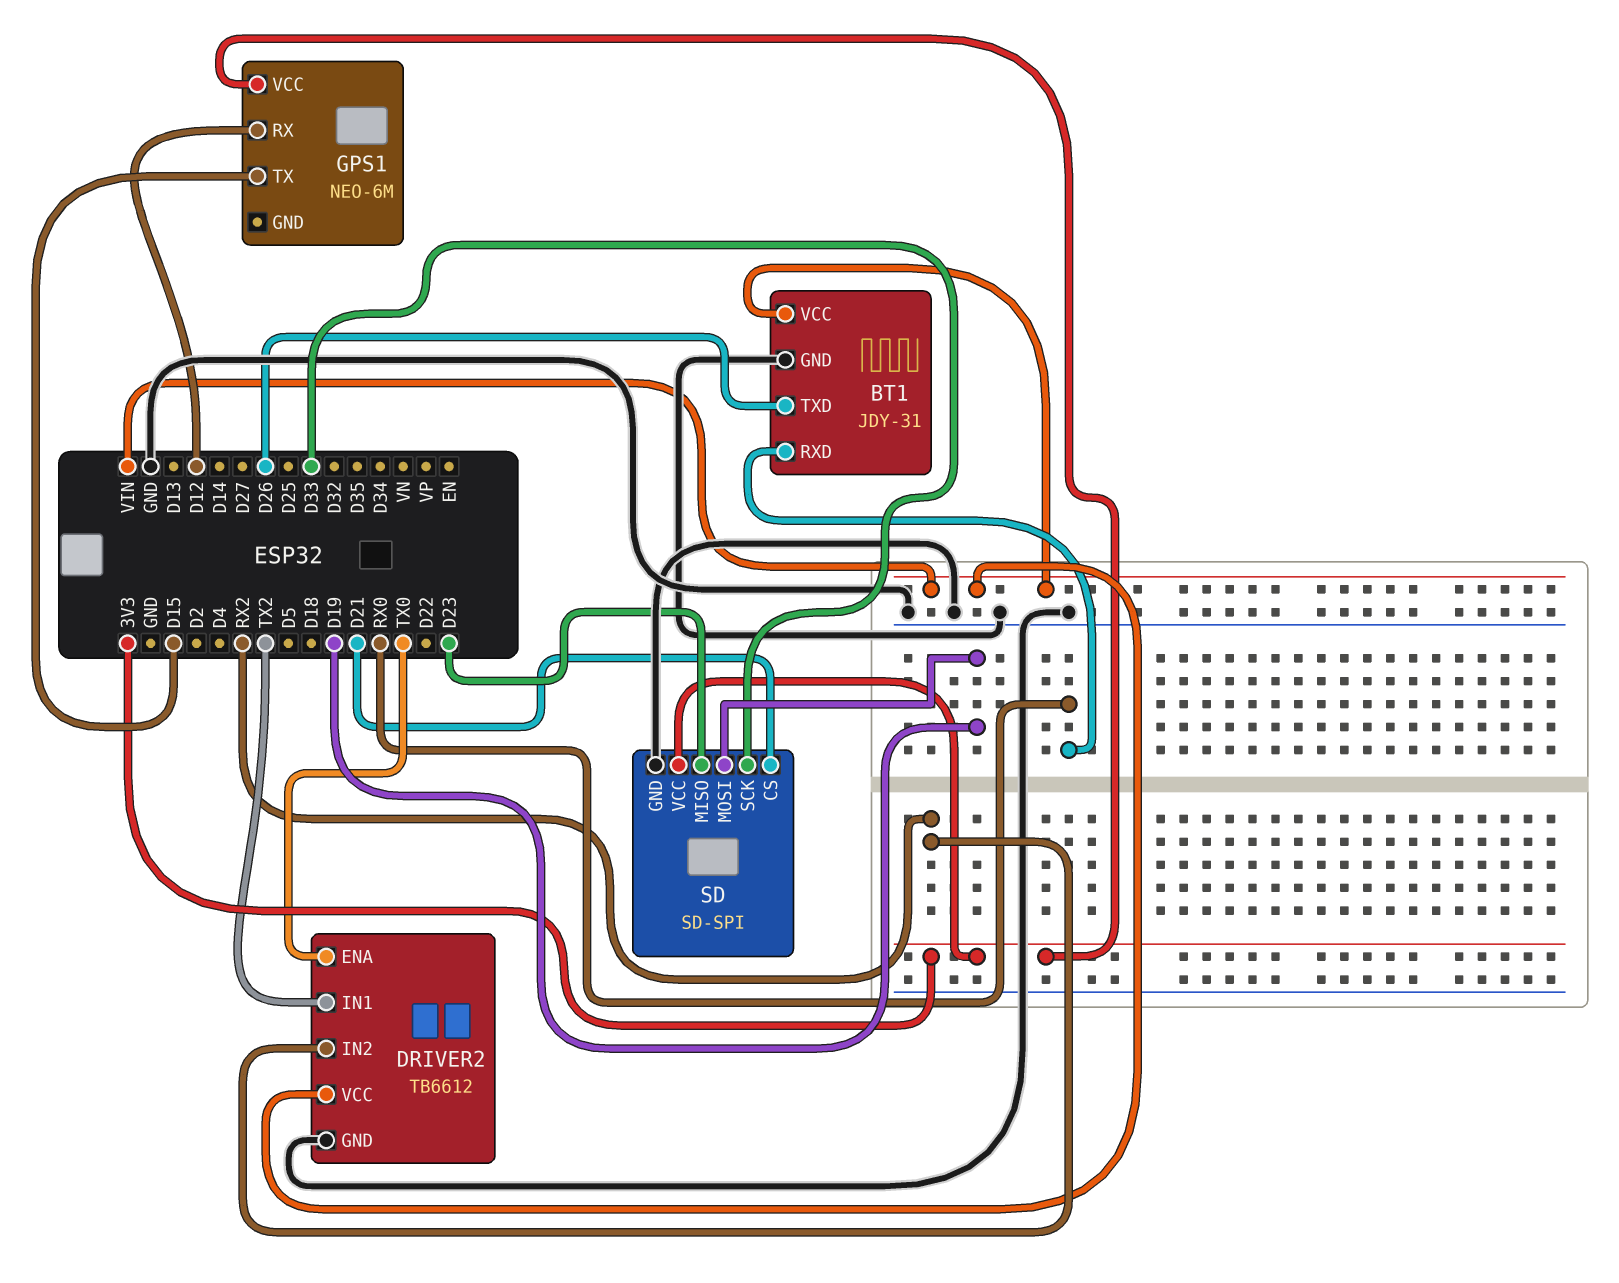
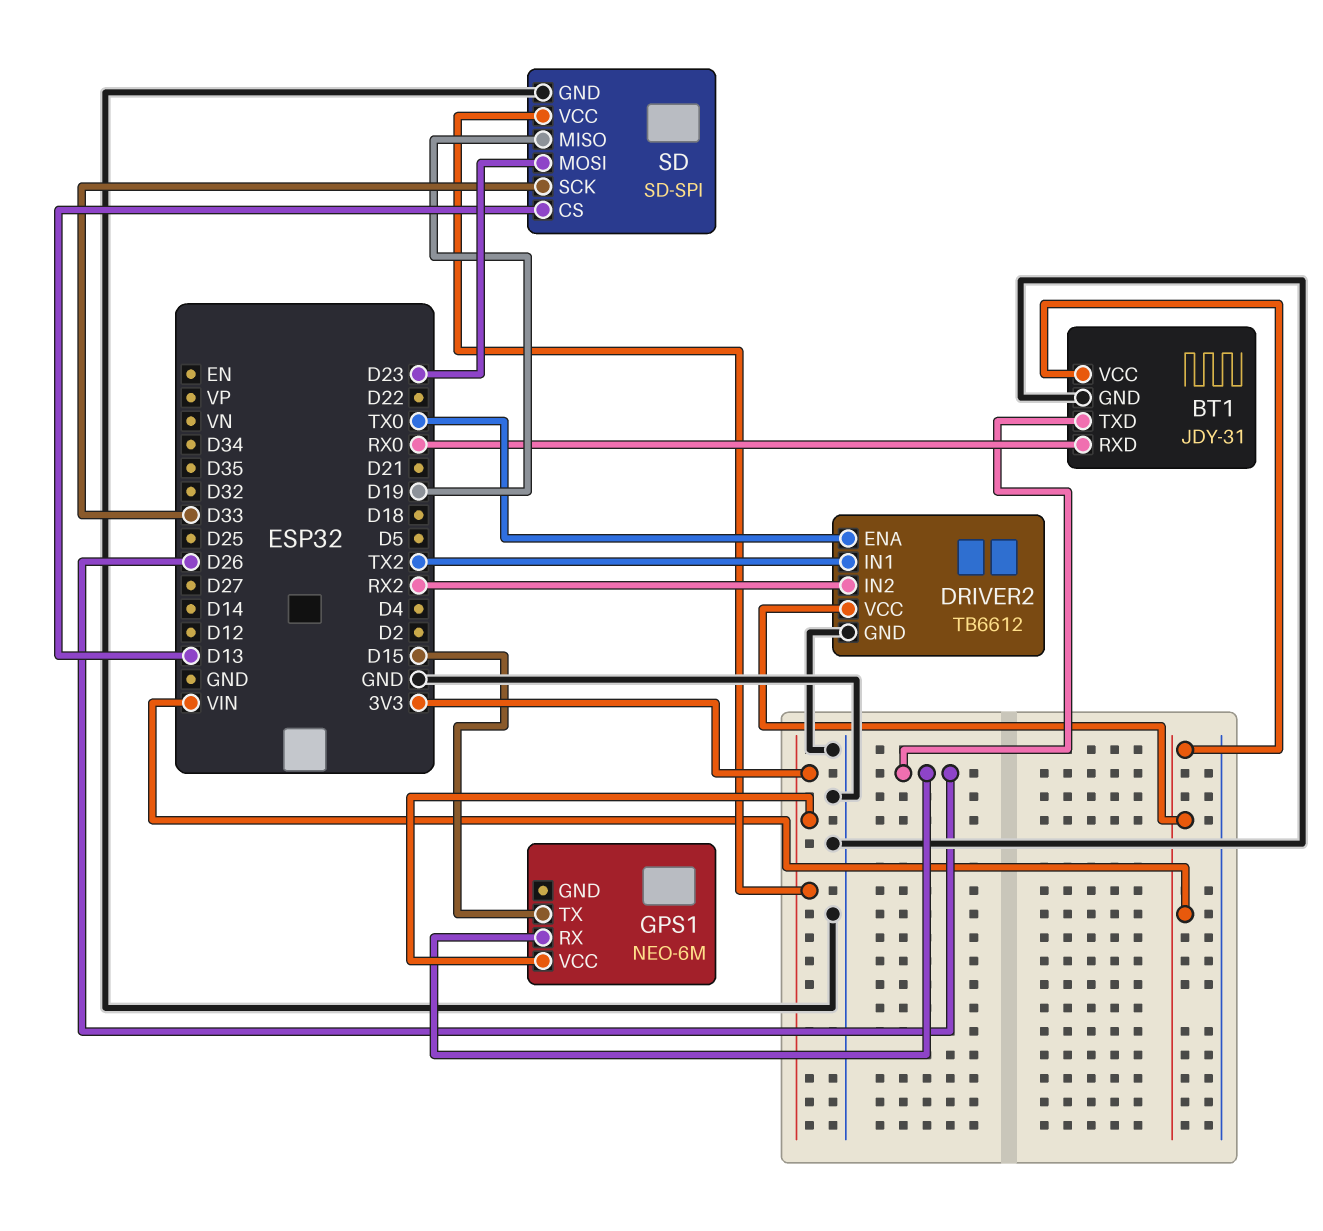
GPS1 pin RX: D12 -> D26
SD pin CS: D21 -> D13
SD pin MISO: D23 -> D19
SD pin MOSI: D19 -> D23

